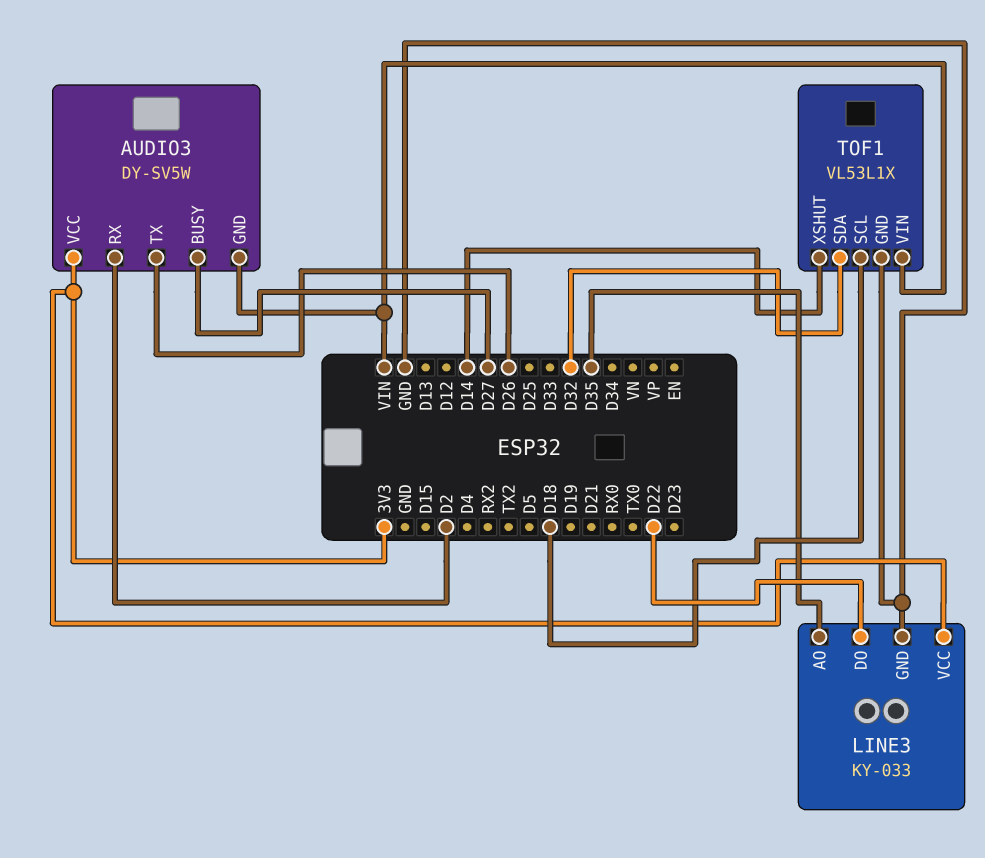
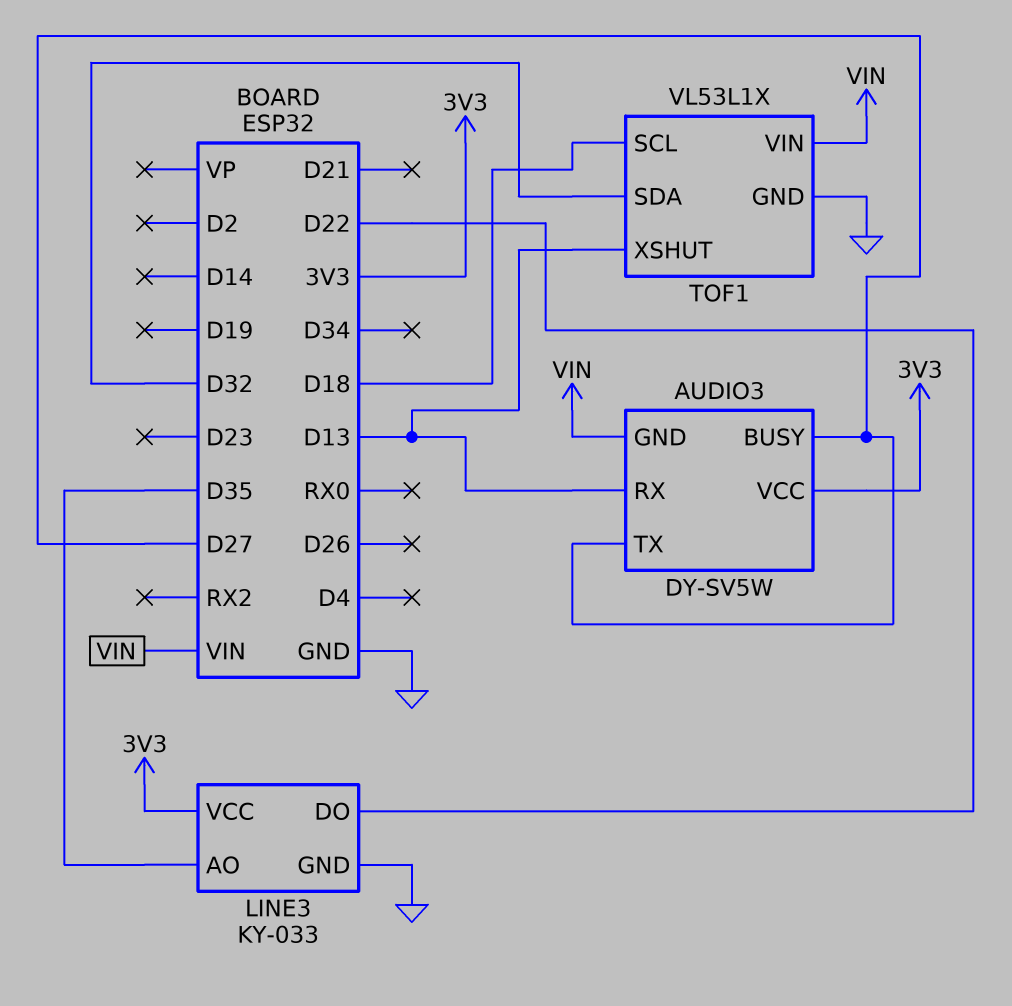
AUDIO3 pin RX: D2 -> D13
AUDIO3 pin TX: D26 -> D27
TOF1 pin XSHUT: D14 -> D13

